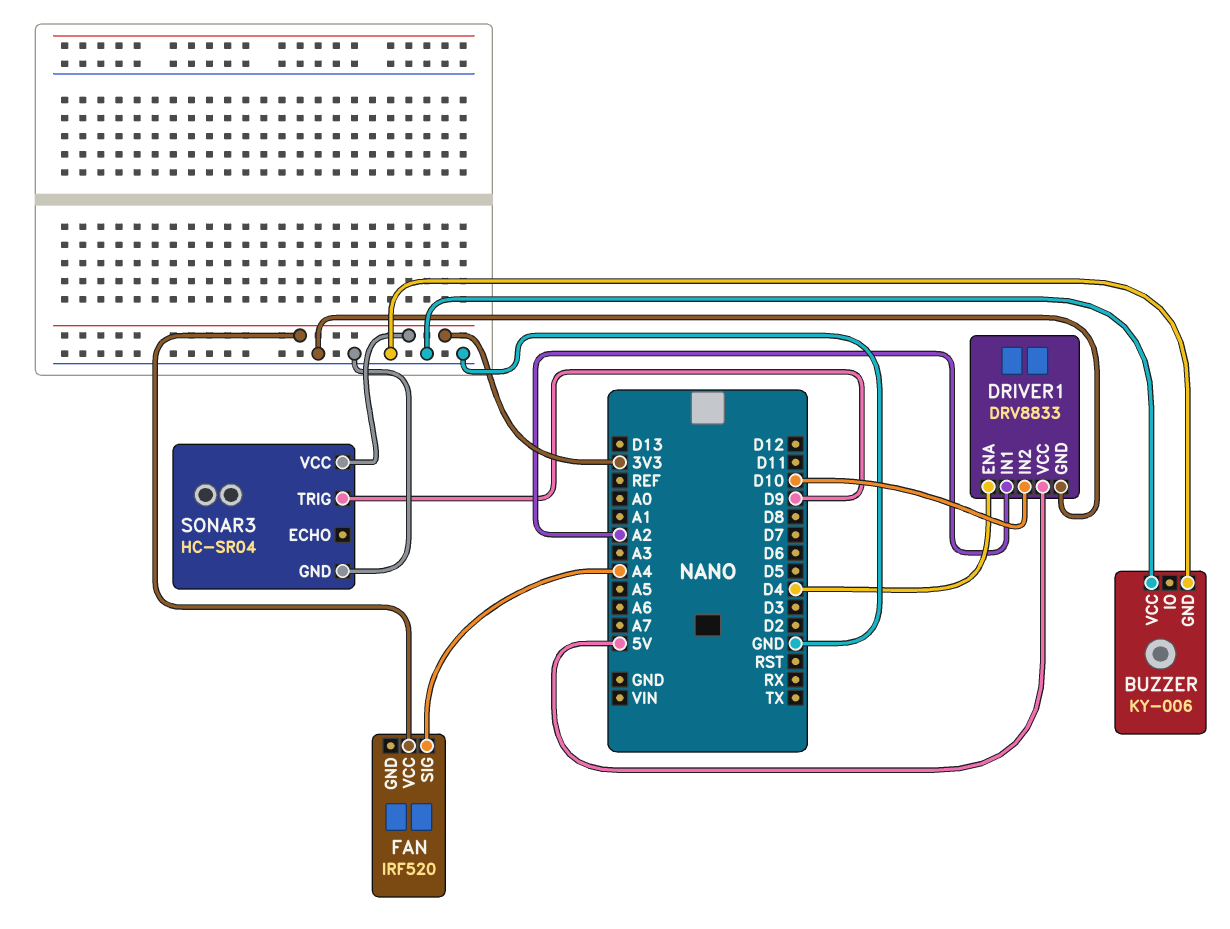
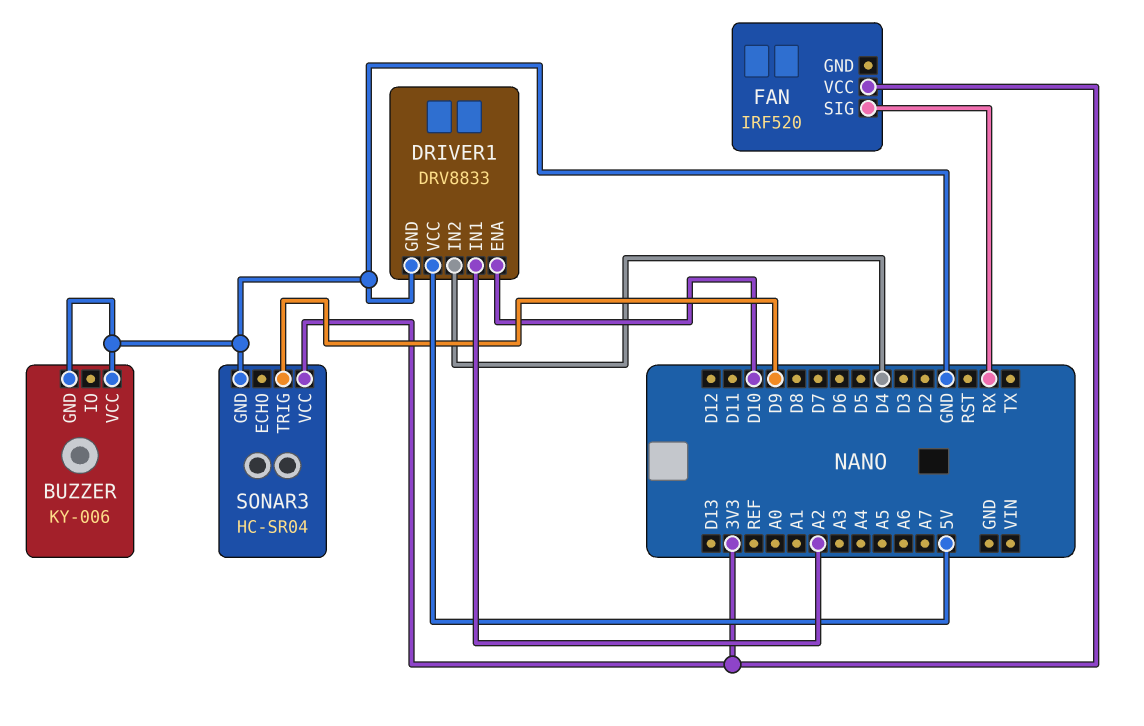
DRIVER1 pin ENA: D4 -> D10
DRIVER1 pin IN2: D10 -> D4
FAN pin SIG: A4 -> RX

